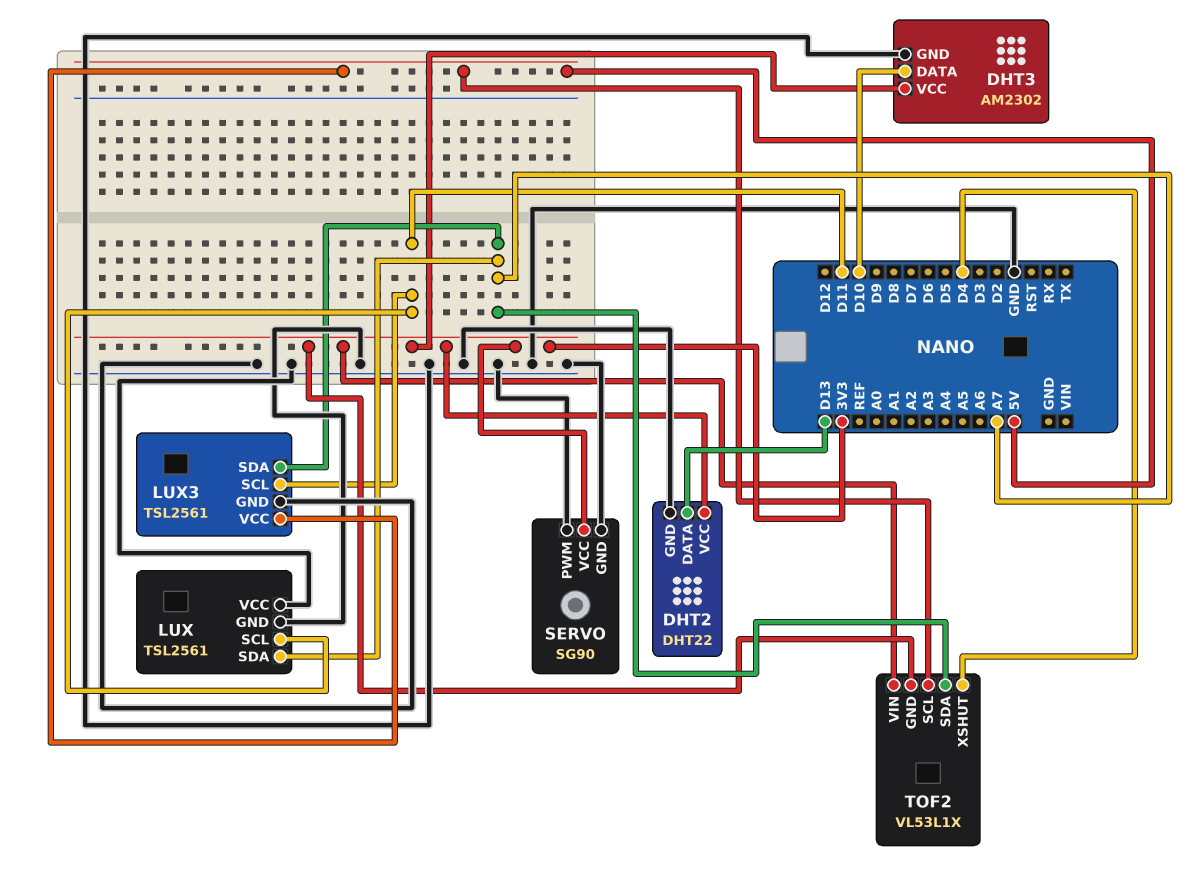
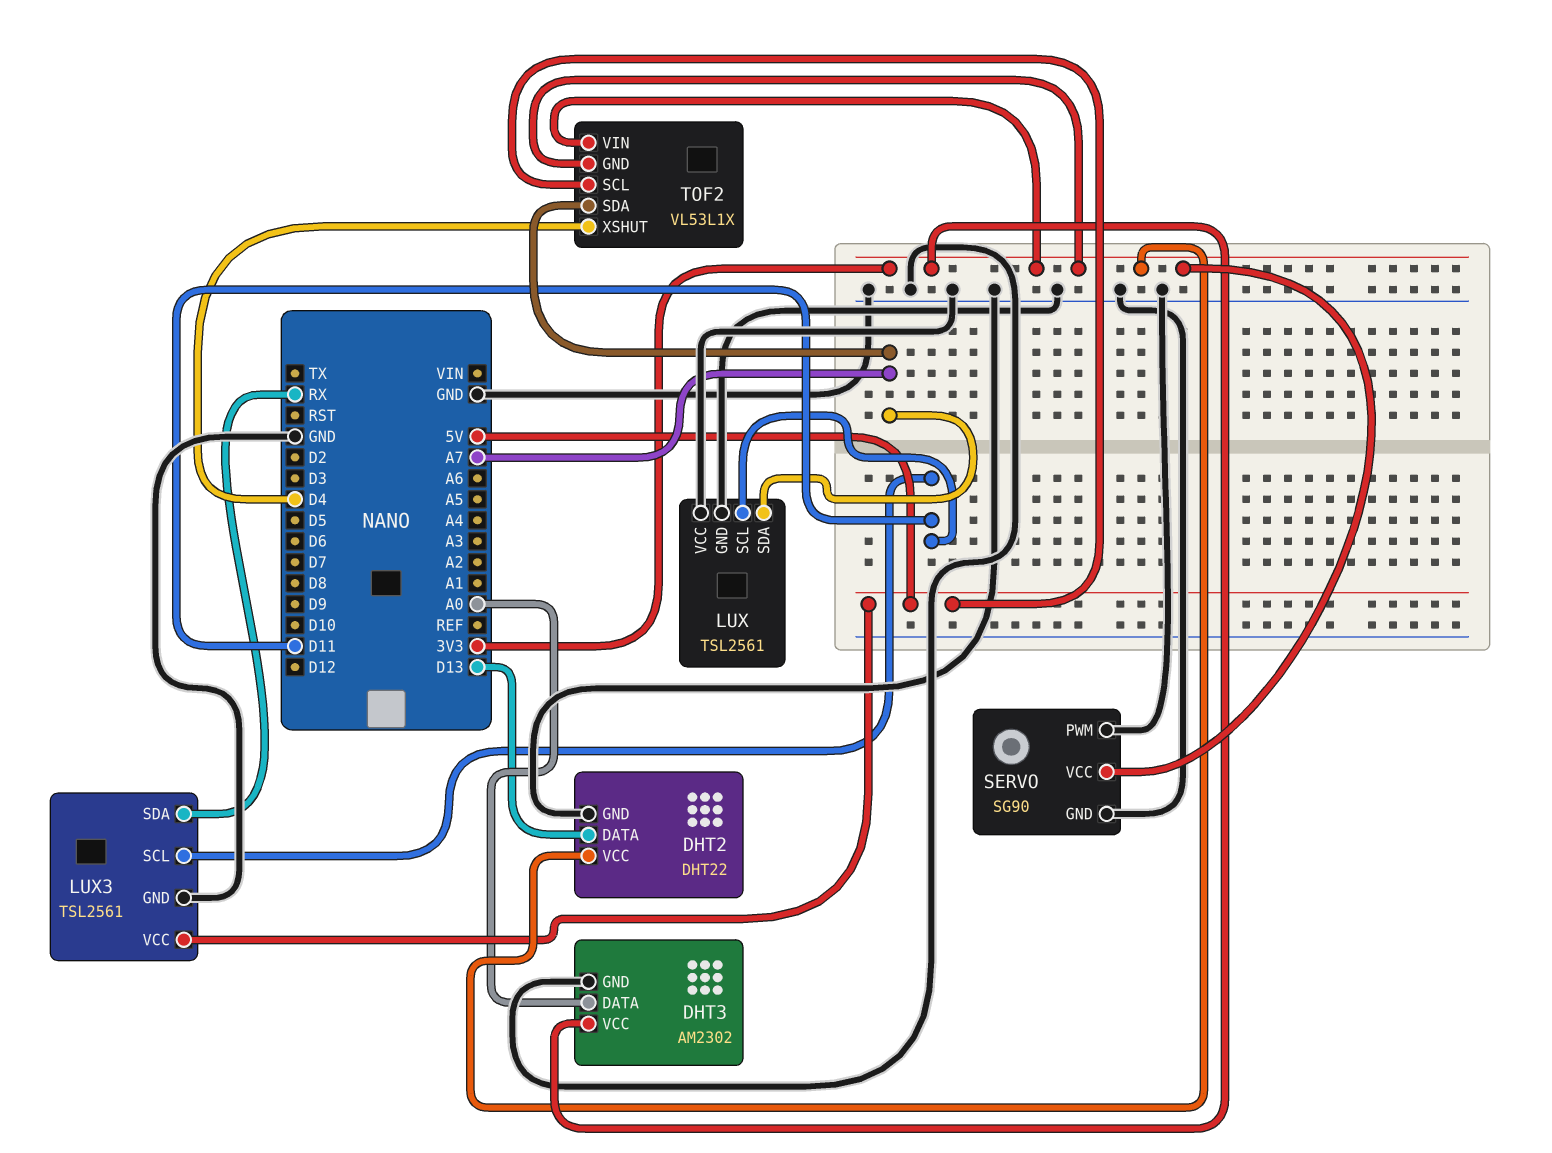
DHT3 pin DATA: D10 -> A0
LUX3 pin SDA: A7 -> RX

